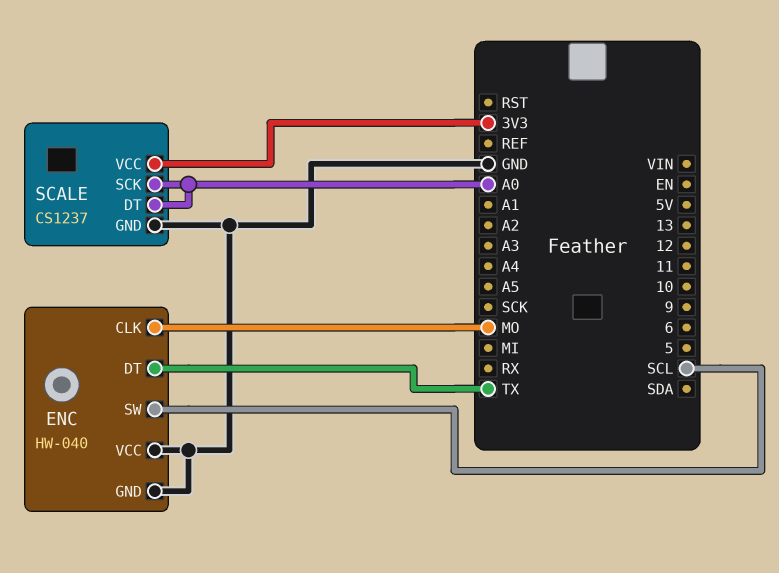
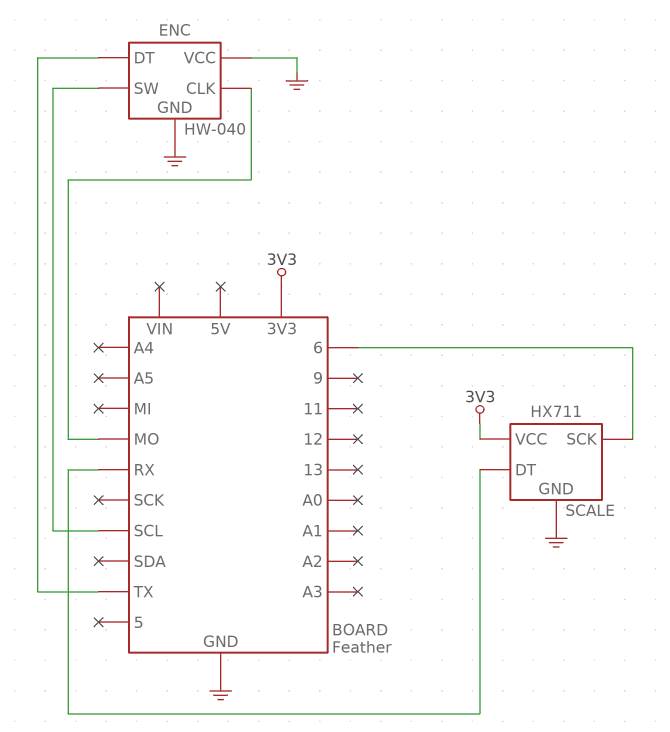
SCALE: CS1237 -> HX711
SCALE pin DT: A0 -> RX
SCALE pin SCK: A0 -> 6

